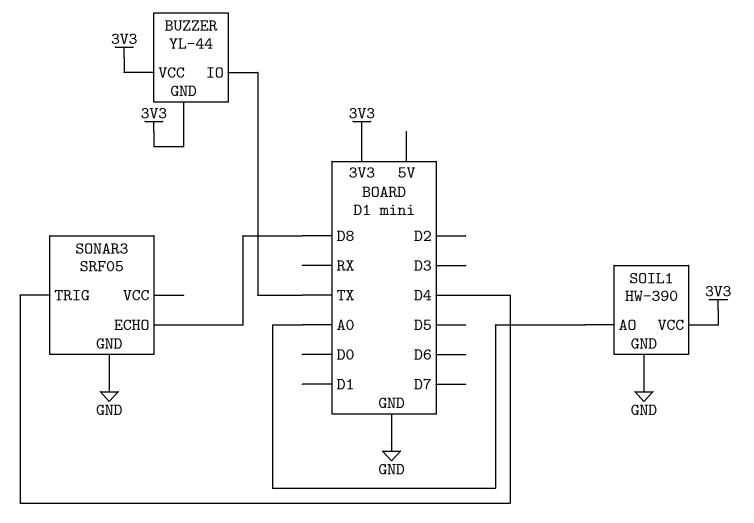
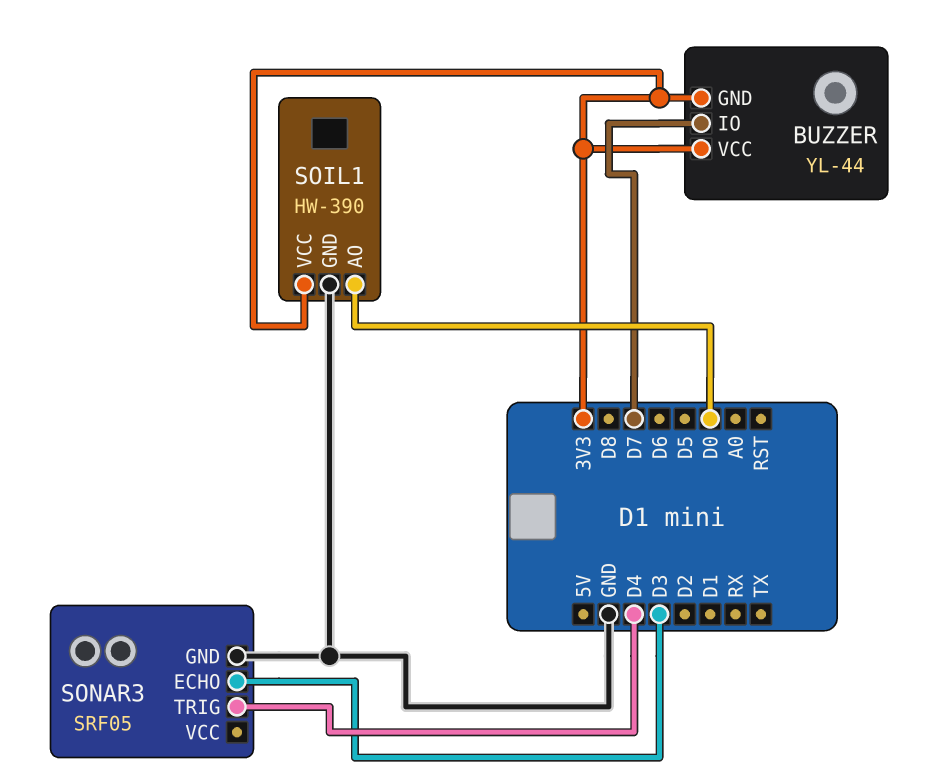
BUZZER pin IO: TX -> D7
SOIL1 pin AO: A0 -> D0
SONAR3 pin ECHO: D8 -> D3

